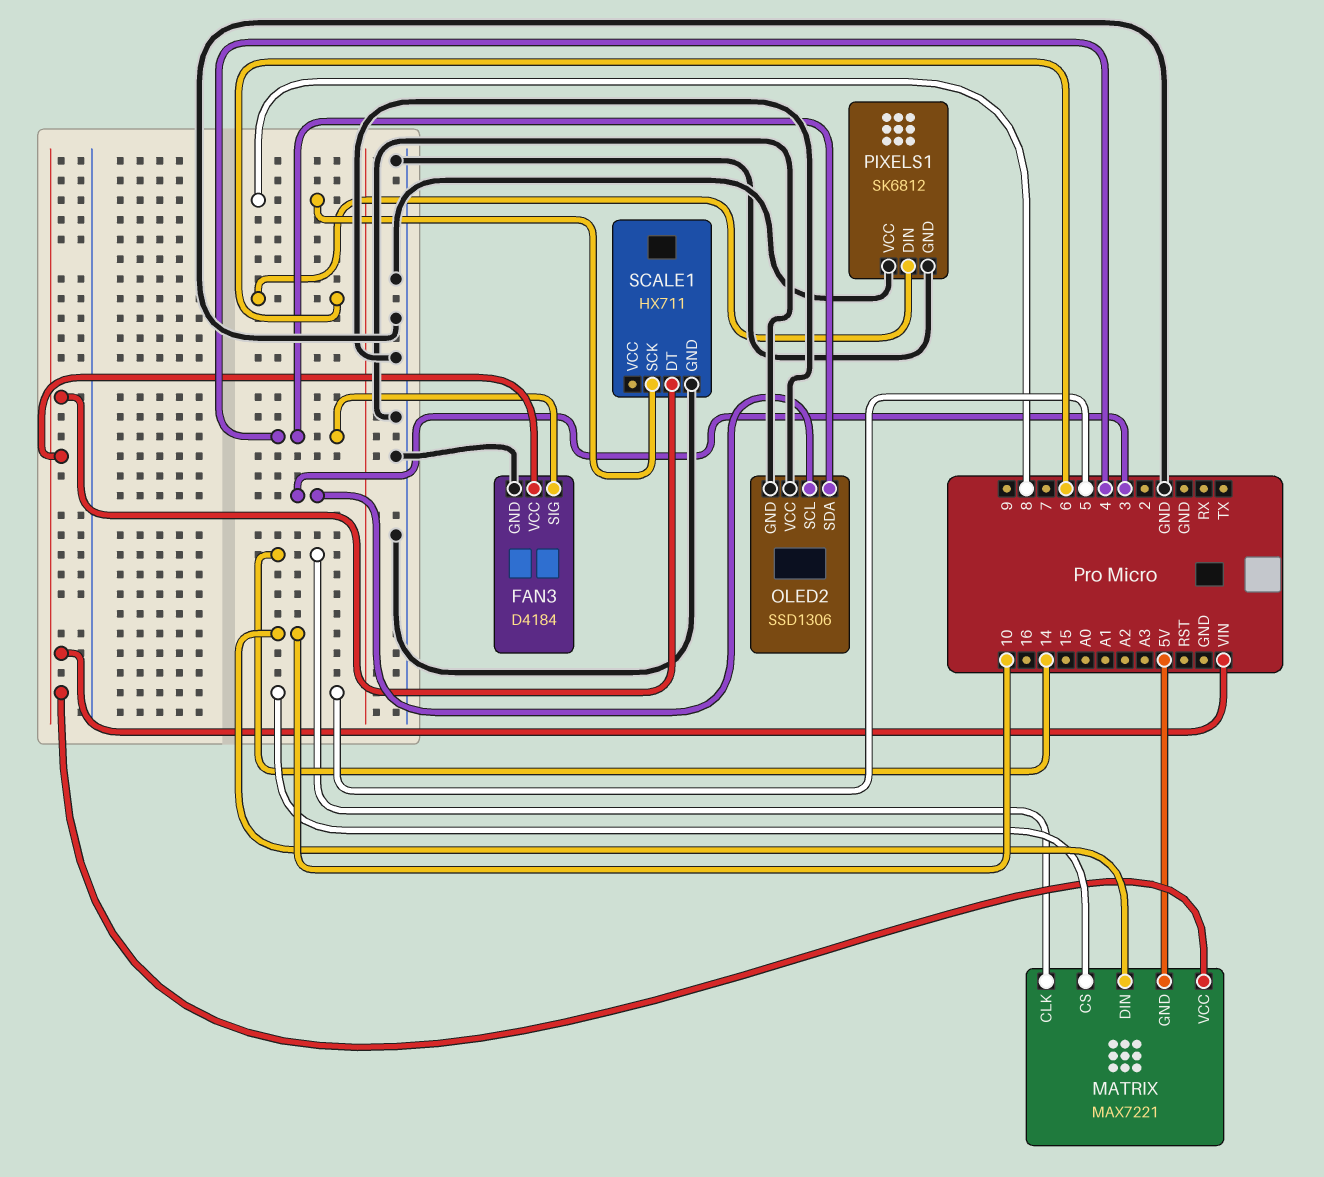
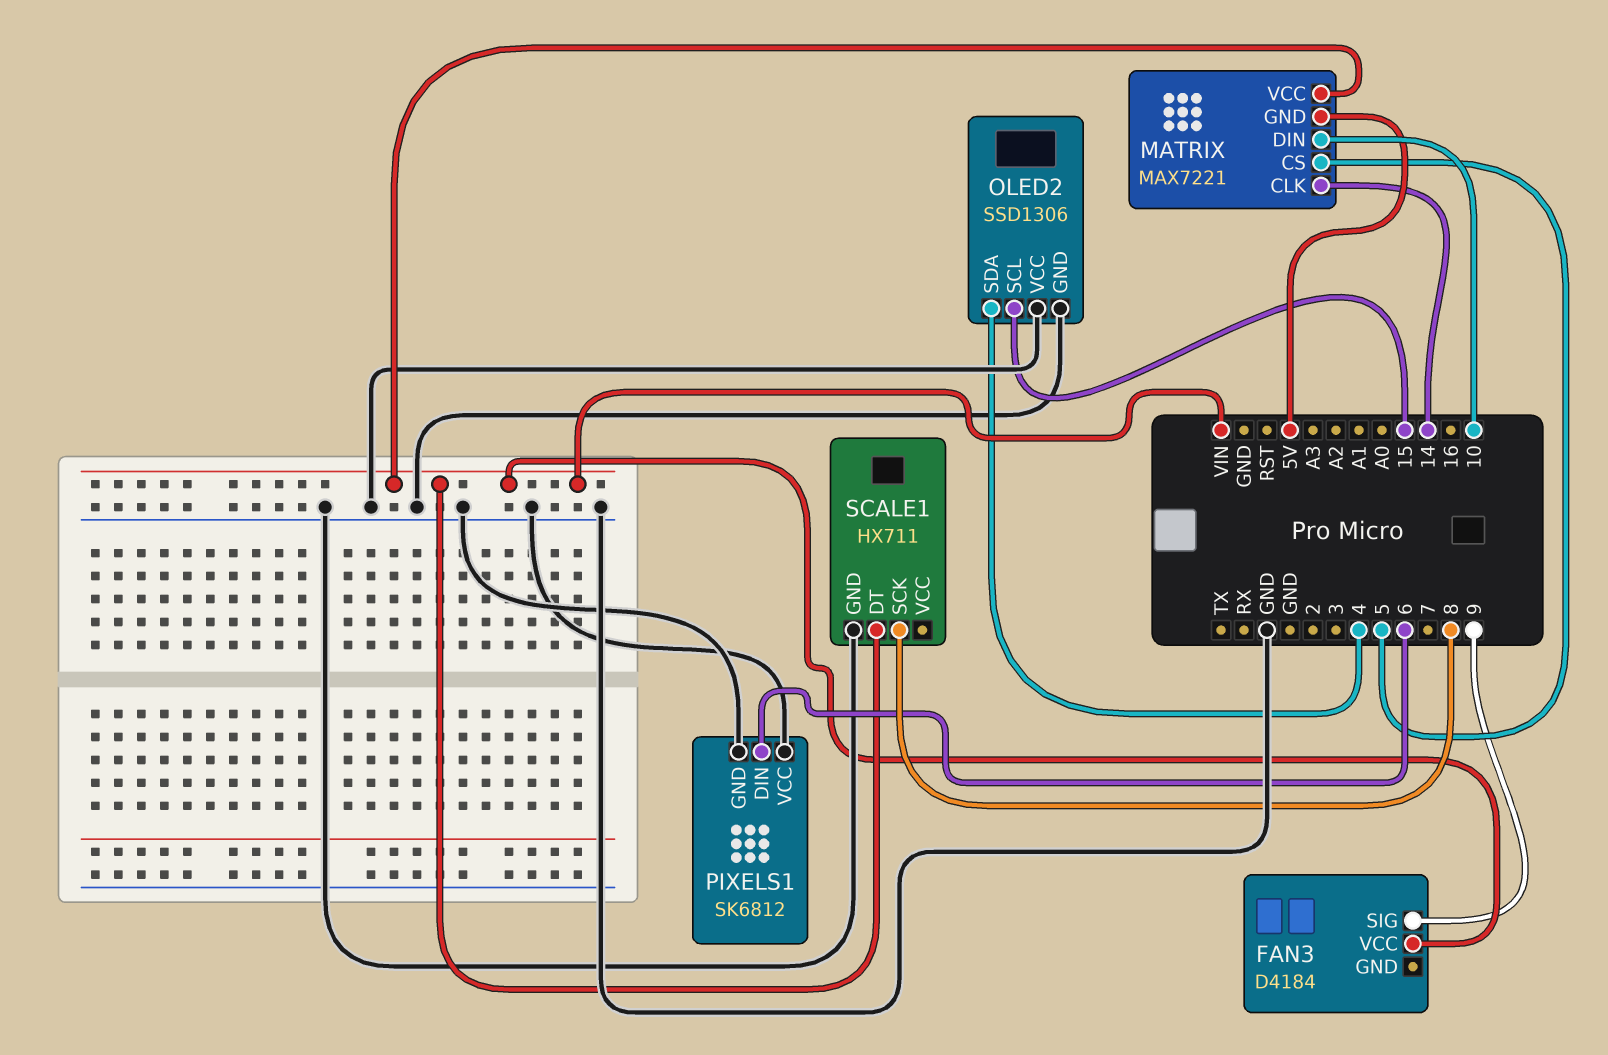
FAN3 pin GND: GND -> none
FAN3 pin SIG: 4 -> 9
OLED2 pin SCL: 3 -> 15

